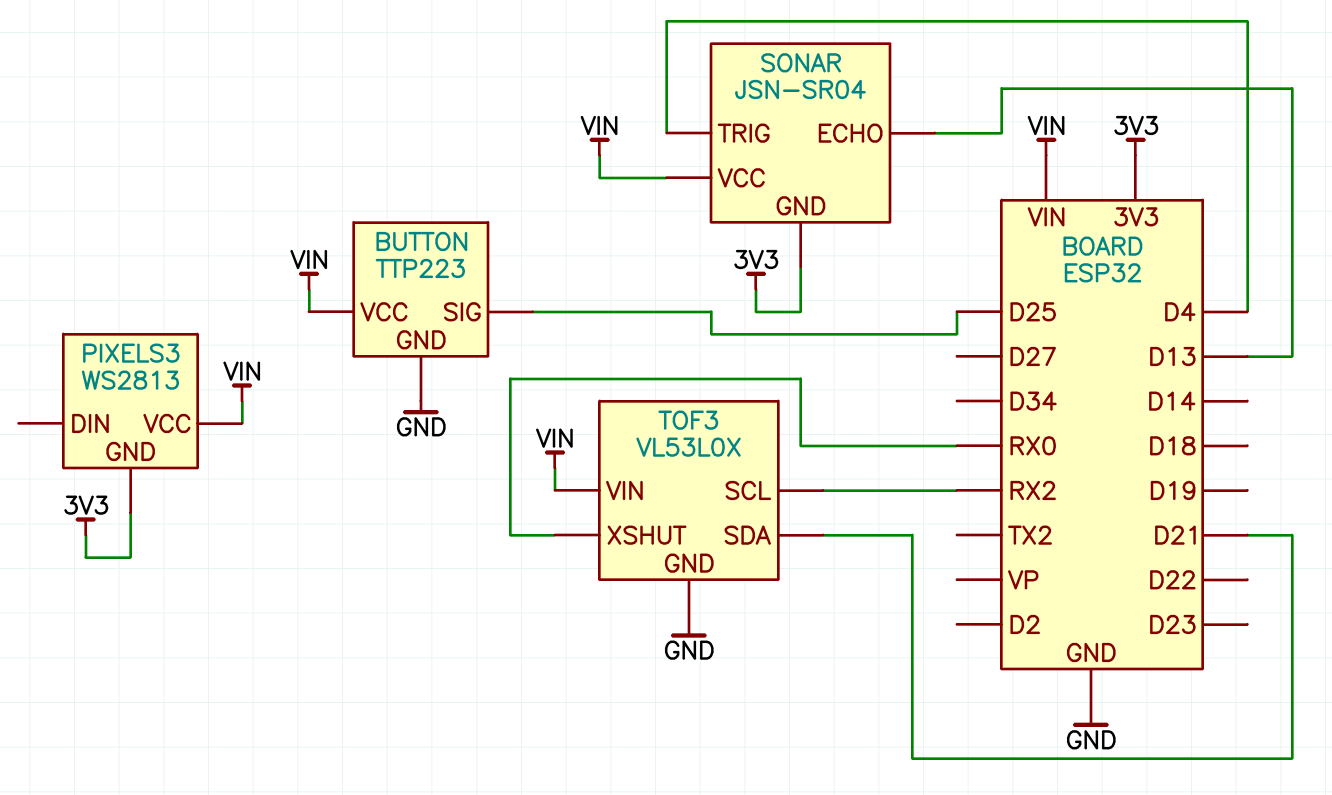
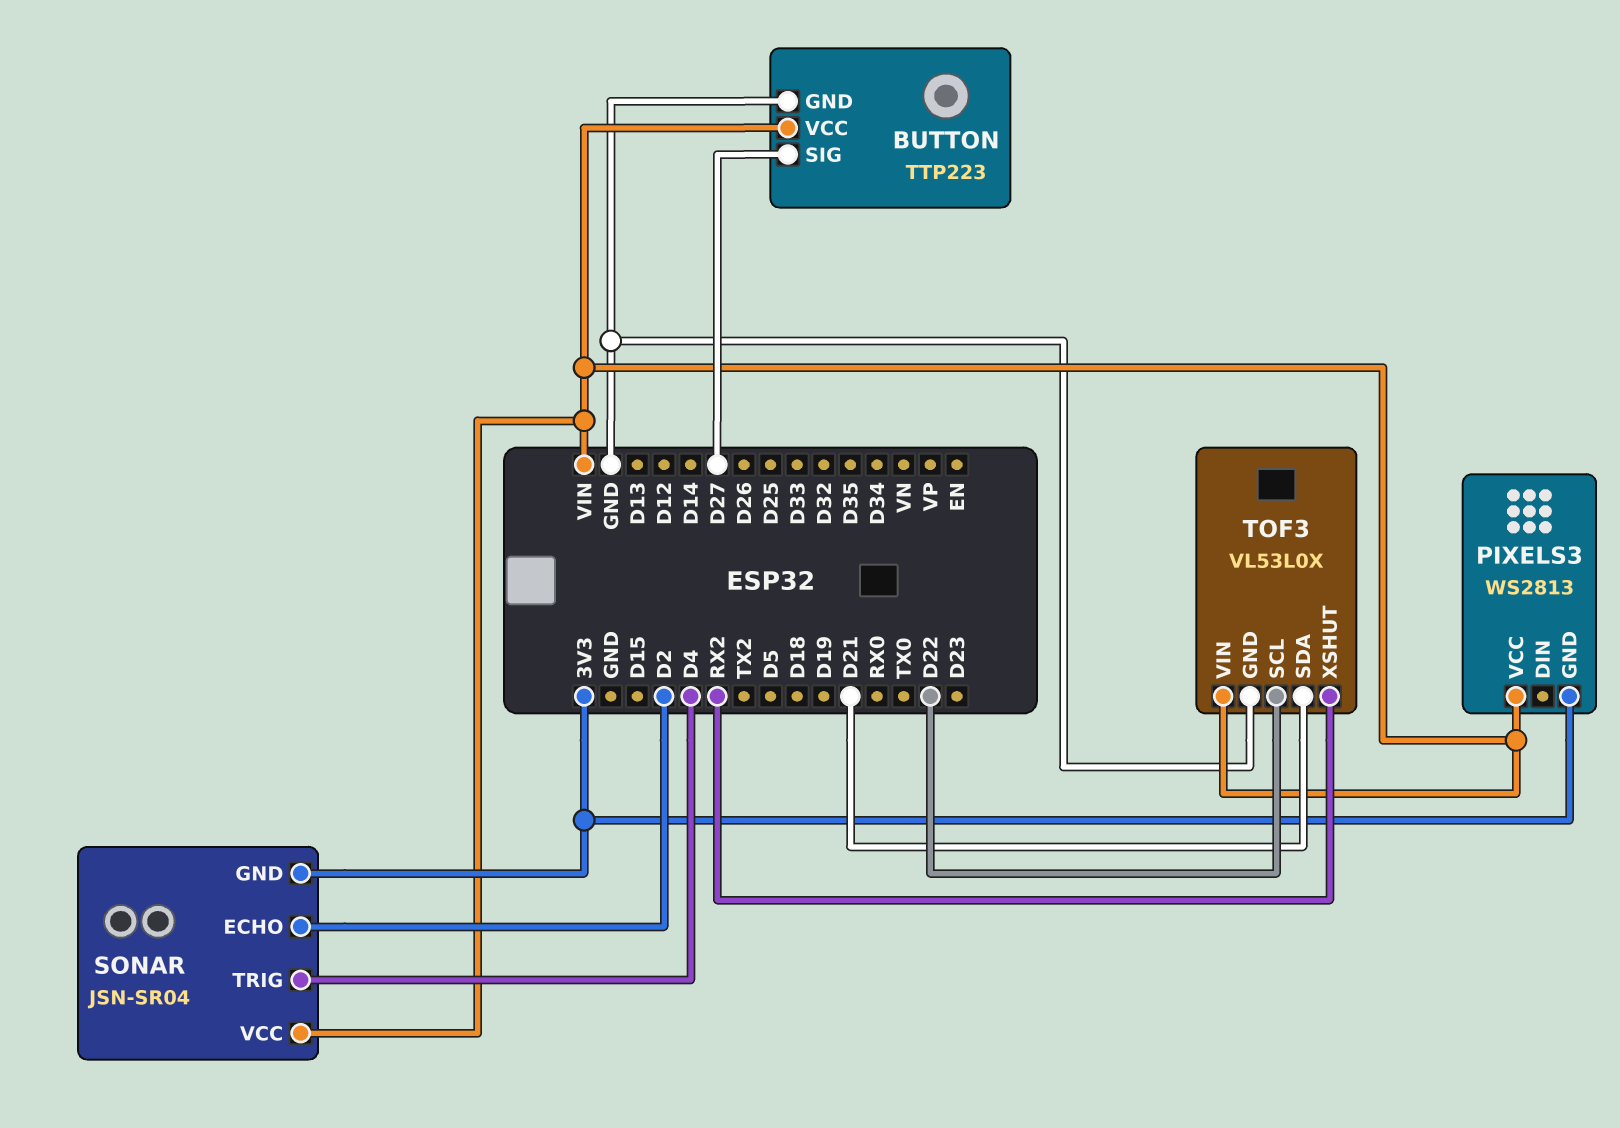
BUTTON pin SIG: D25 -> D27
SONAR pin ECHO: D13 -> D2
TOF3 pin SCL: RX2 -> D22
TOF3 pin XSHUT: RX0 -> RX2

